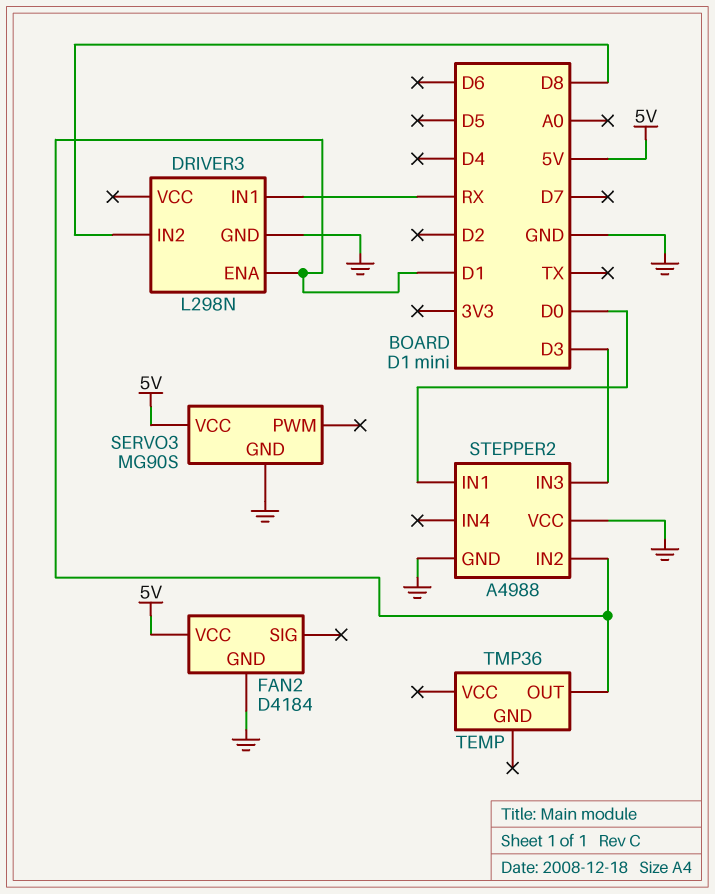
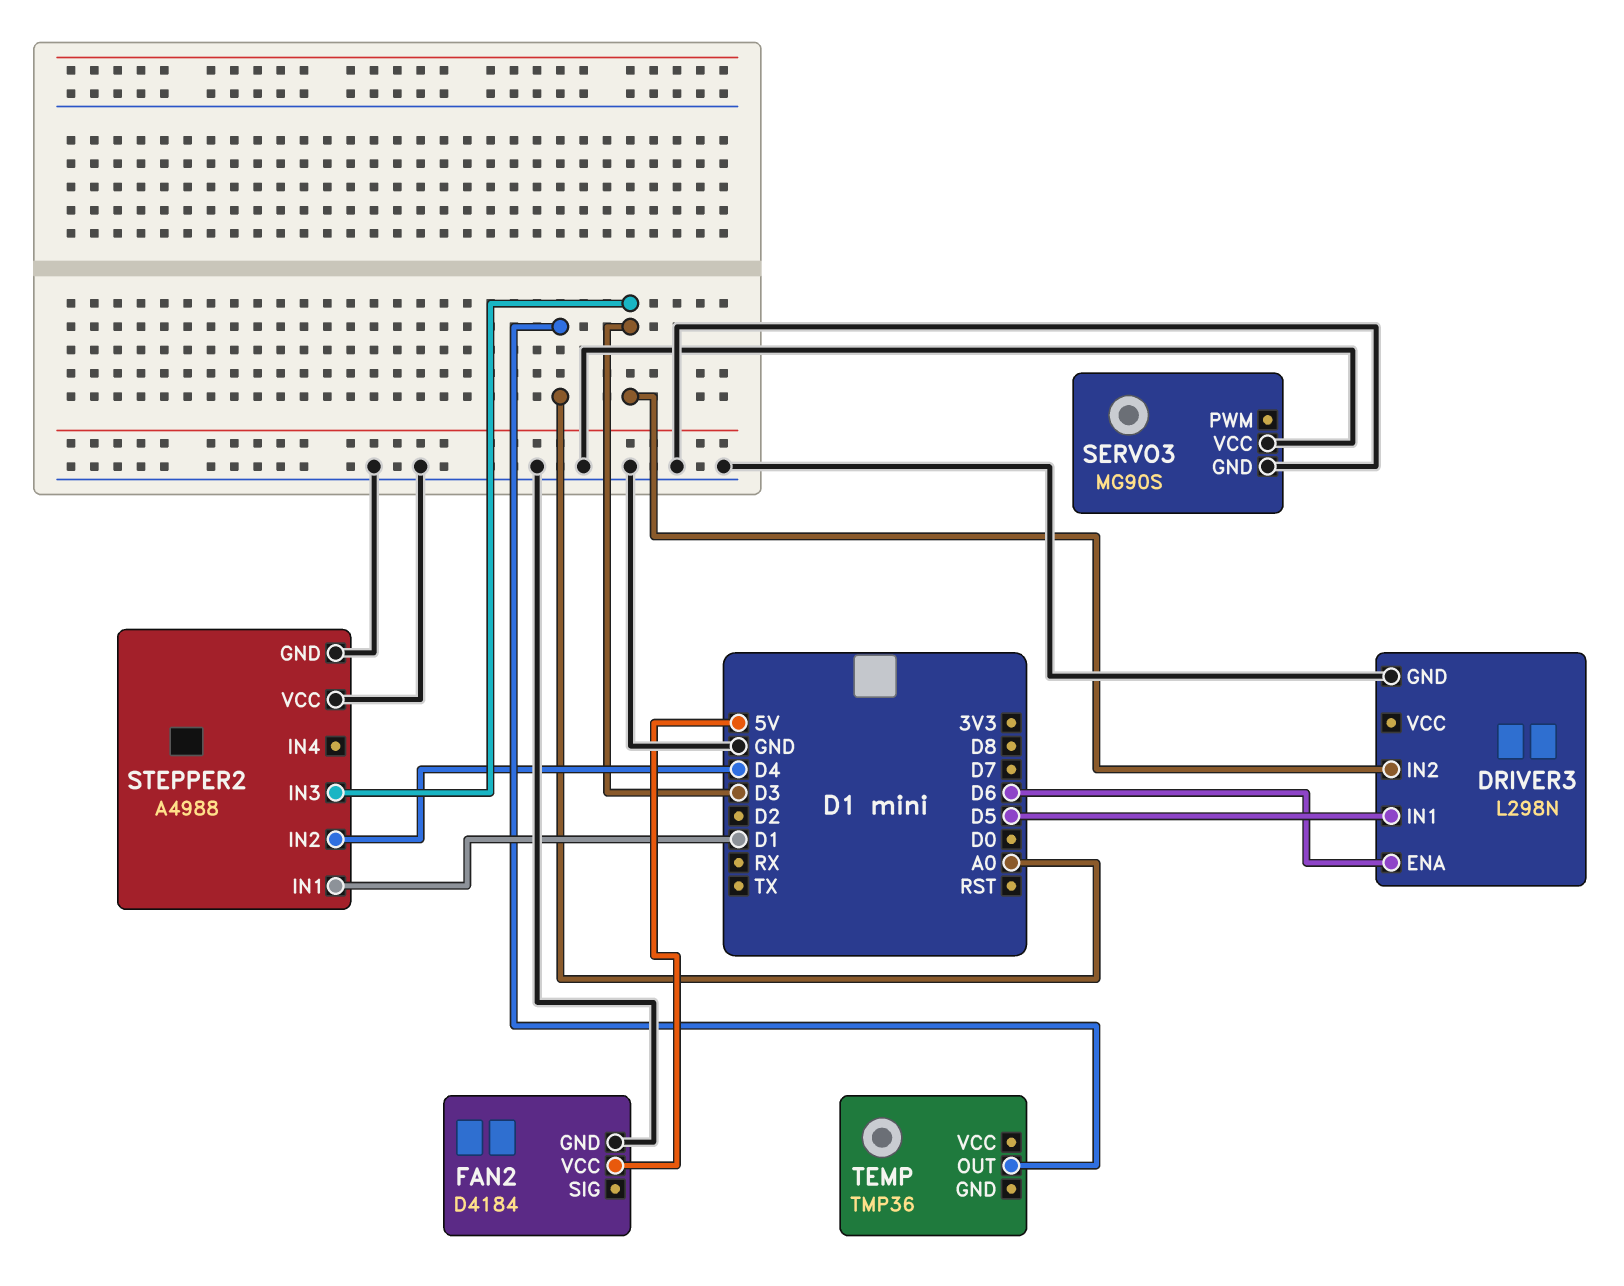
DRIVER3 pin ENA: D1 -> D6
DRIVER3 pin IN1: RX -> D5
DRIVER3 pin IN2: D8 -> D3
SERVO3 pin VCC: 5V -> GND
STEPPER2 pin IN1: D0 -> D1
STEPPER2 pin IN2: D1 -> D4
TEMP pin OUT: D1 -> A0

